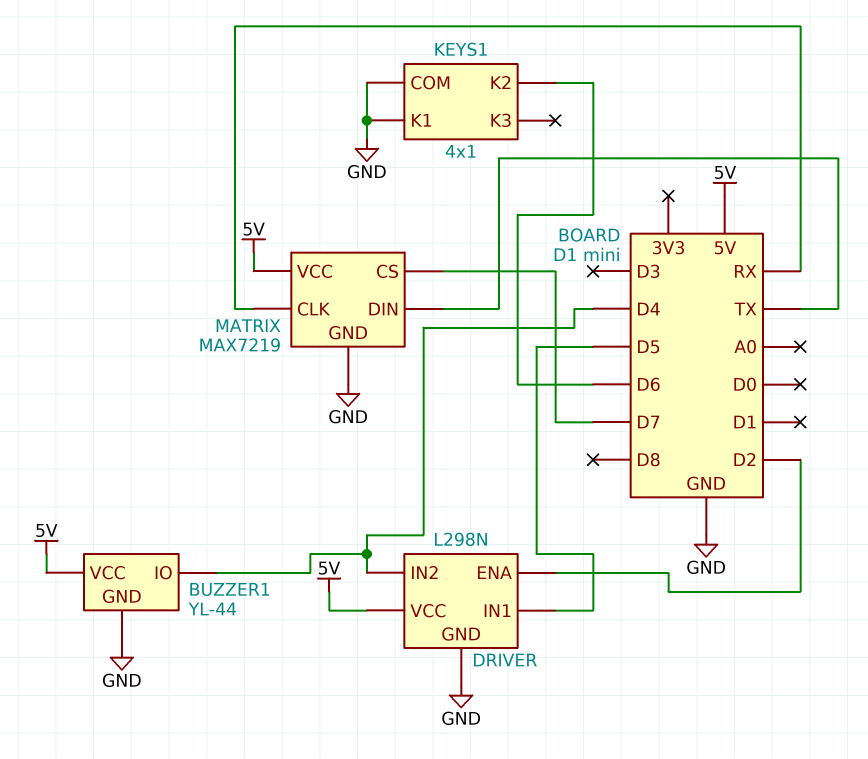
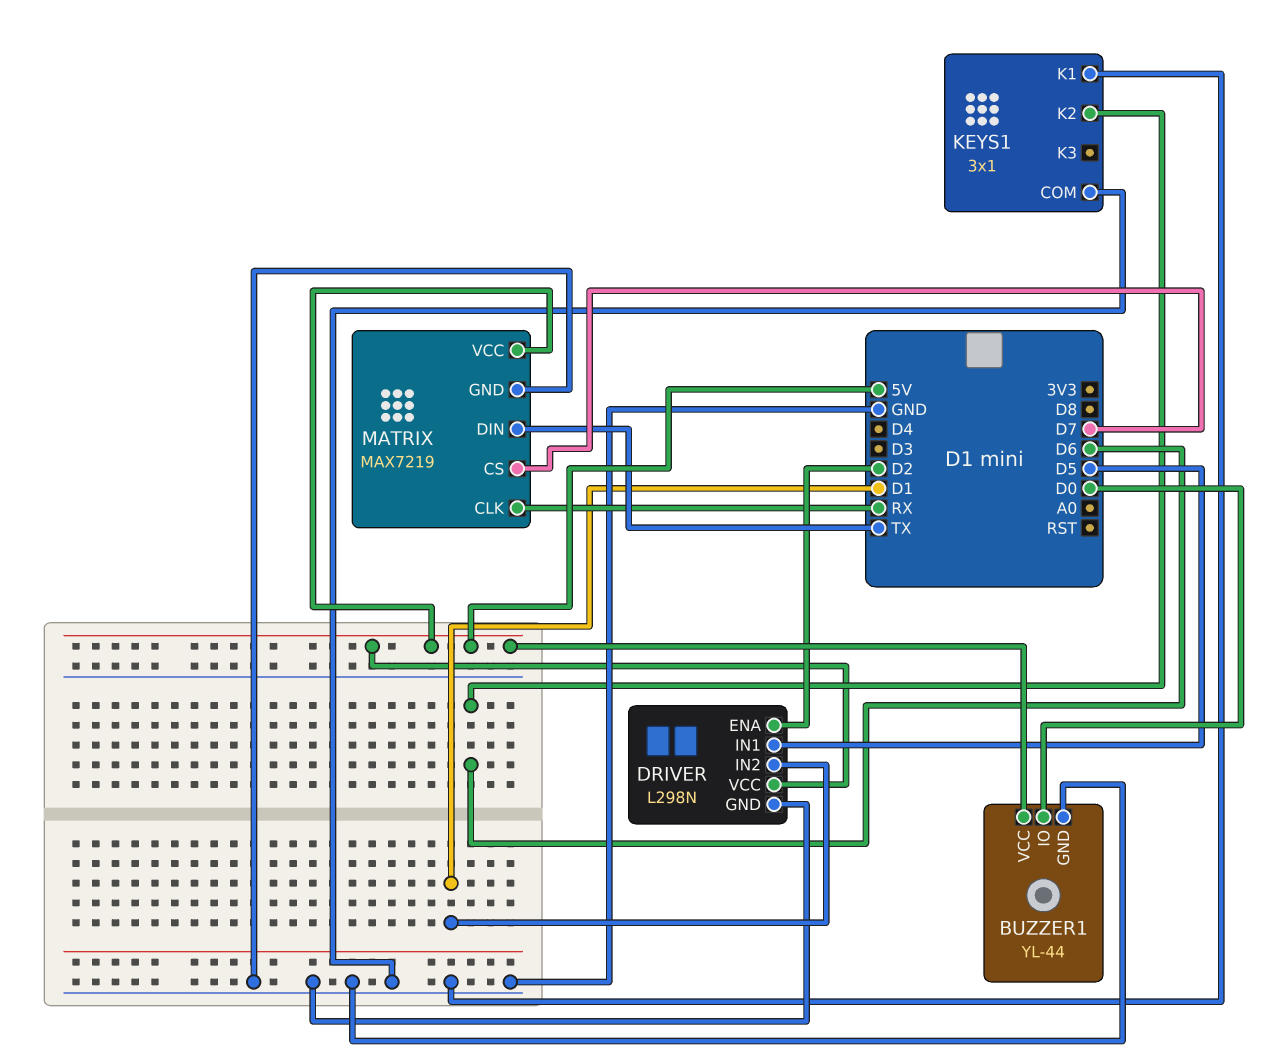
BUZZER1 pin IO: D4 -> D0
DRIVER pin IN2: D4 -> D1
KEYS1: 4x1 -> 3x1

